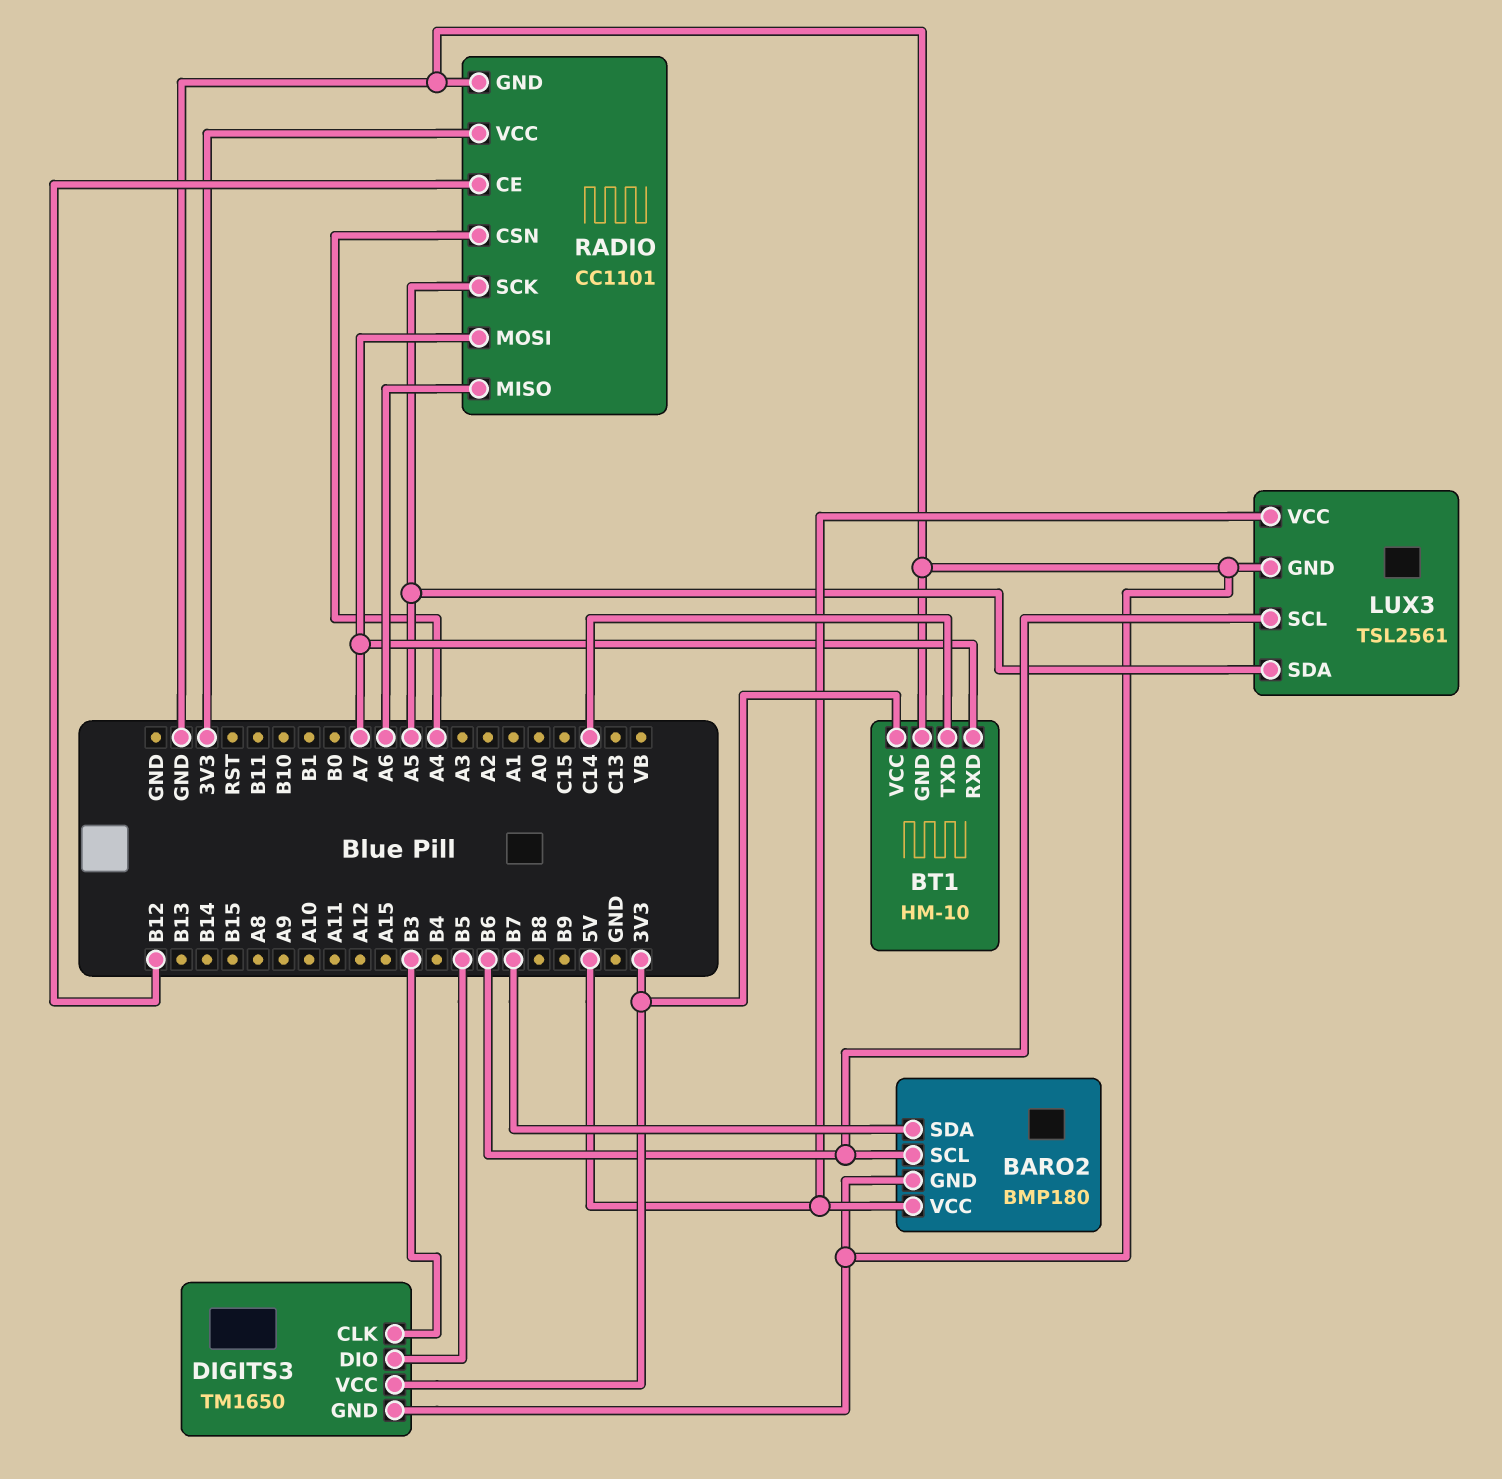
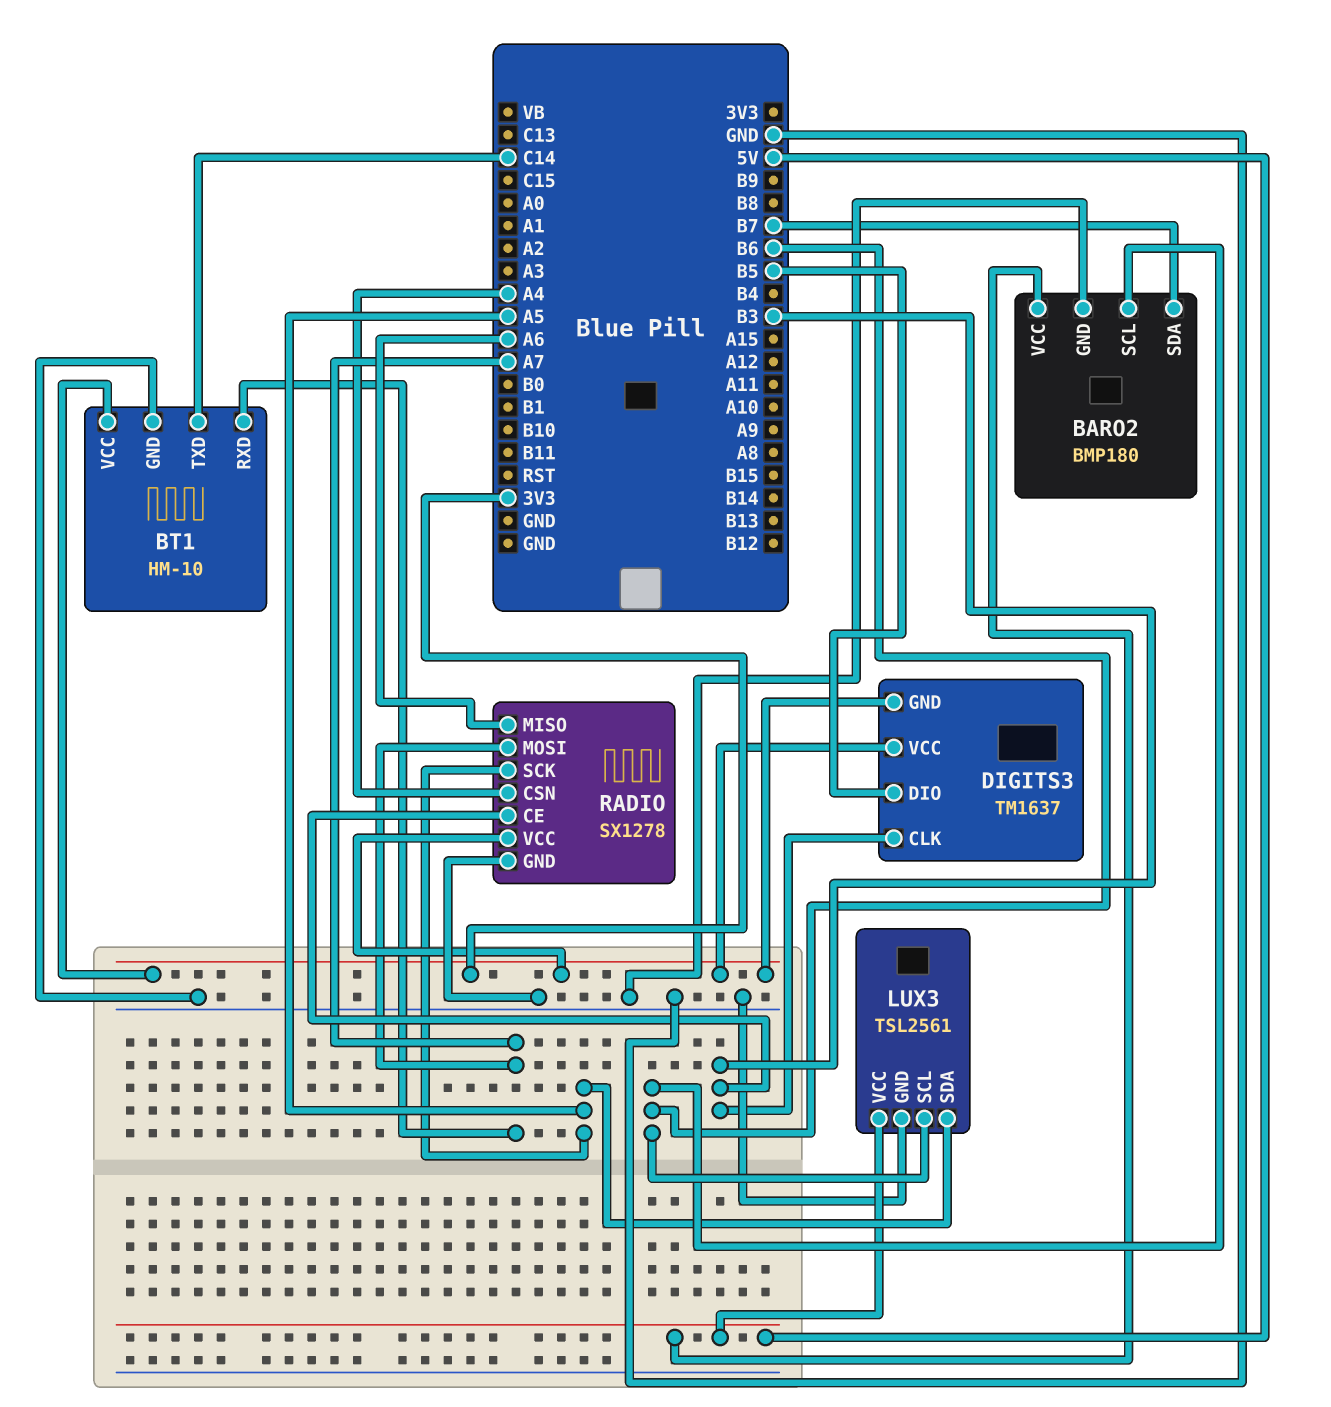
DIGITS3: TM1650 -> TM1637
DIGITS3 pin GND: GND -> 3V3
RADIO: CC1101 -> SX1278
RADIO pin CE: B12 -> B3

